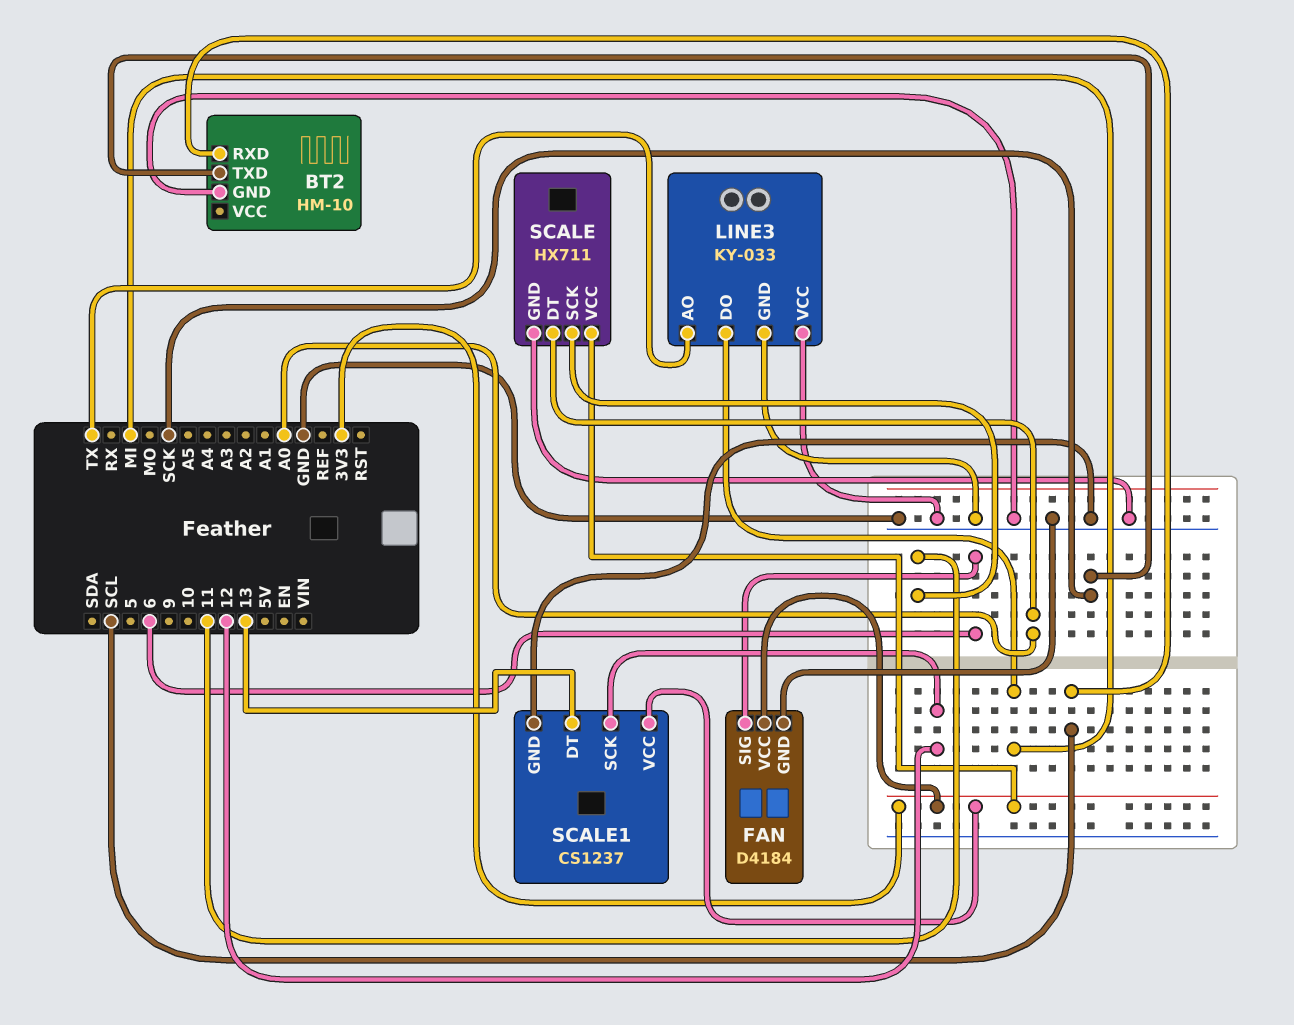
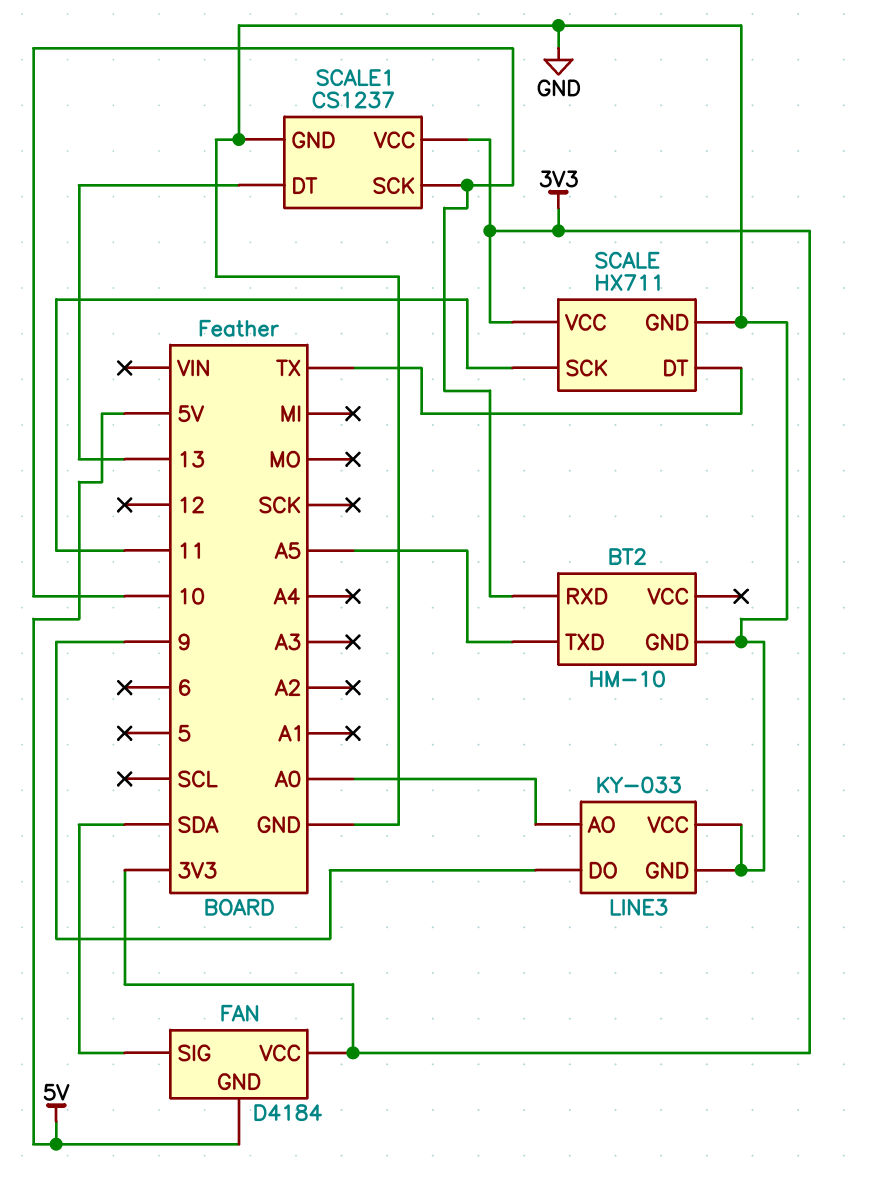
BT2 pin RXD: SCL -> 10
BT2 pin TXD: SCK -> A5
FAN pin GND: GND -> 5V
FAN pin SIG: 6 -> SDA
LINE3 pin AO: TX -> A0
LINE3 pin DO: MI -> 9
SCALE pin DT: A0 -> TX
SCALE1 pin SCK: 12 -> 10

